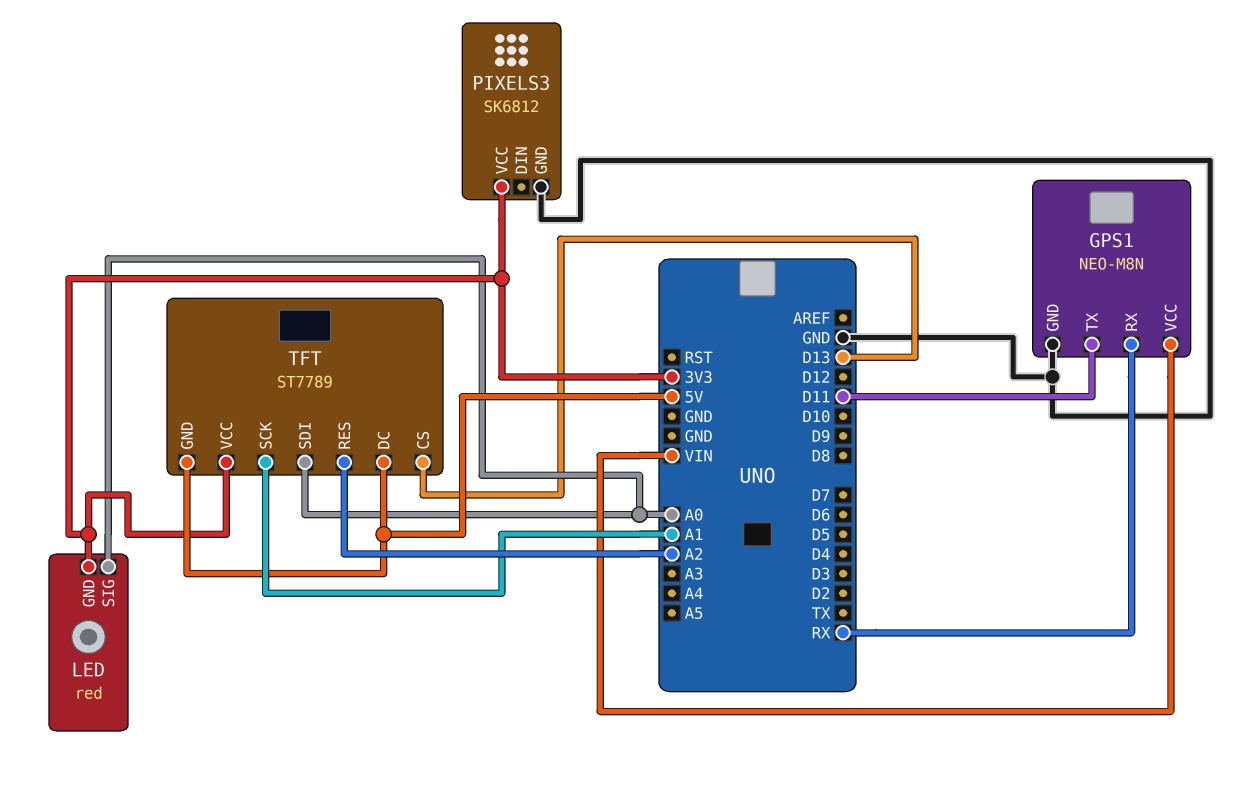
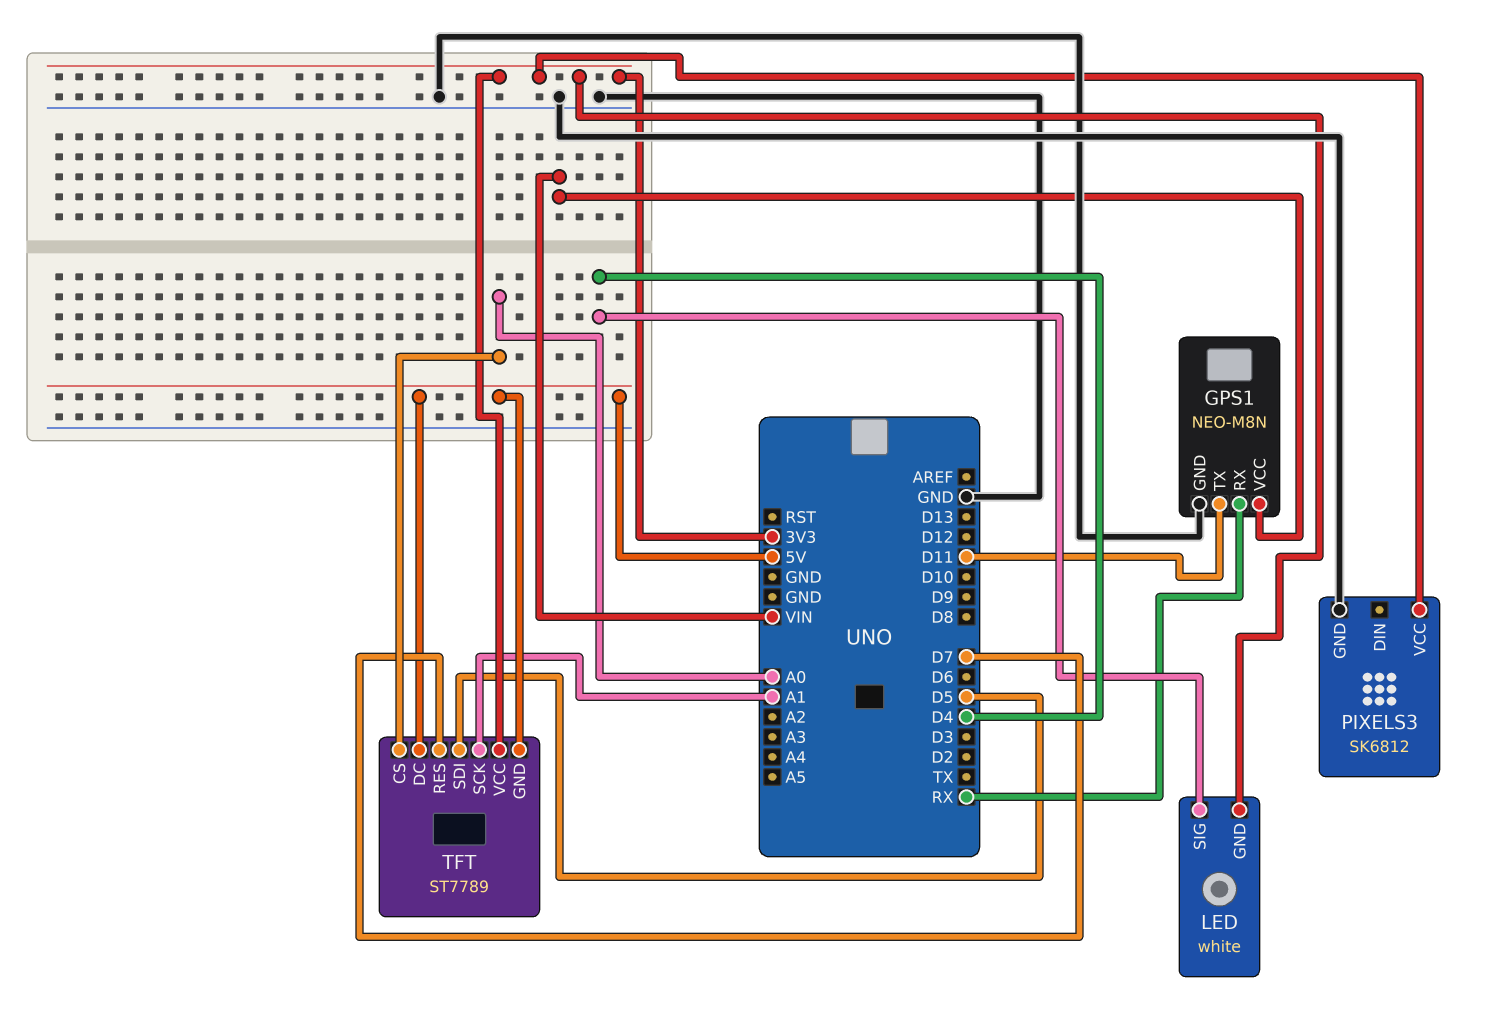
LED: red -> white
LED pin SIG: A0 -> D4
TFT pin CS: D13 -> A0
TFT pin RES: A2 -> D7
TFT pin SDI: A0 -> D5

